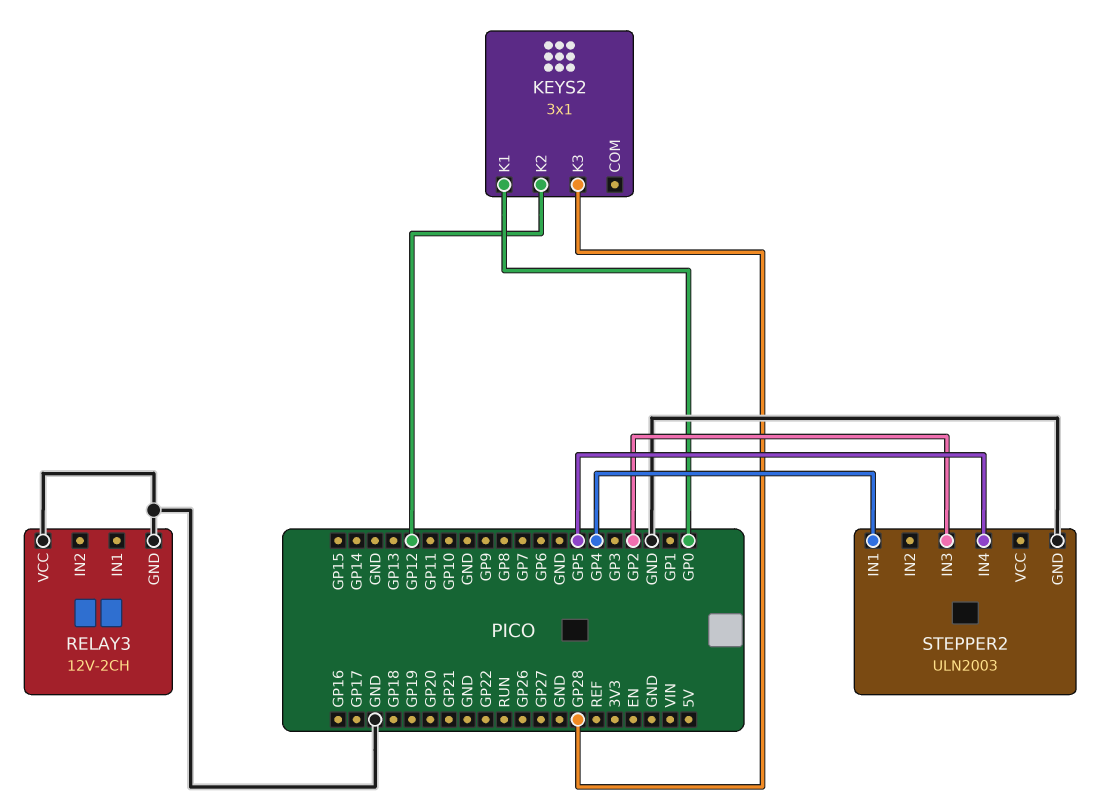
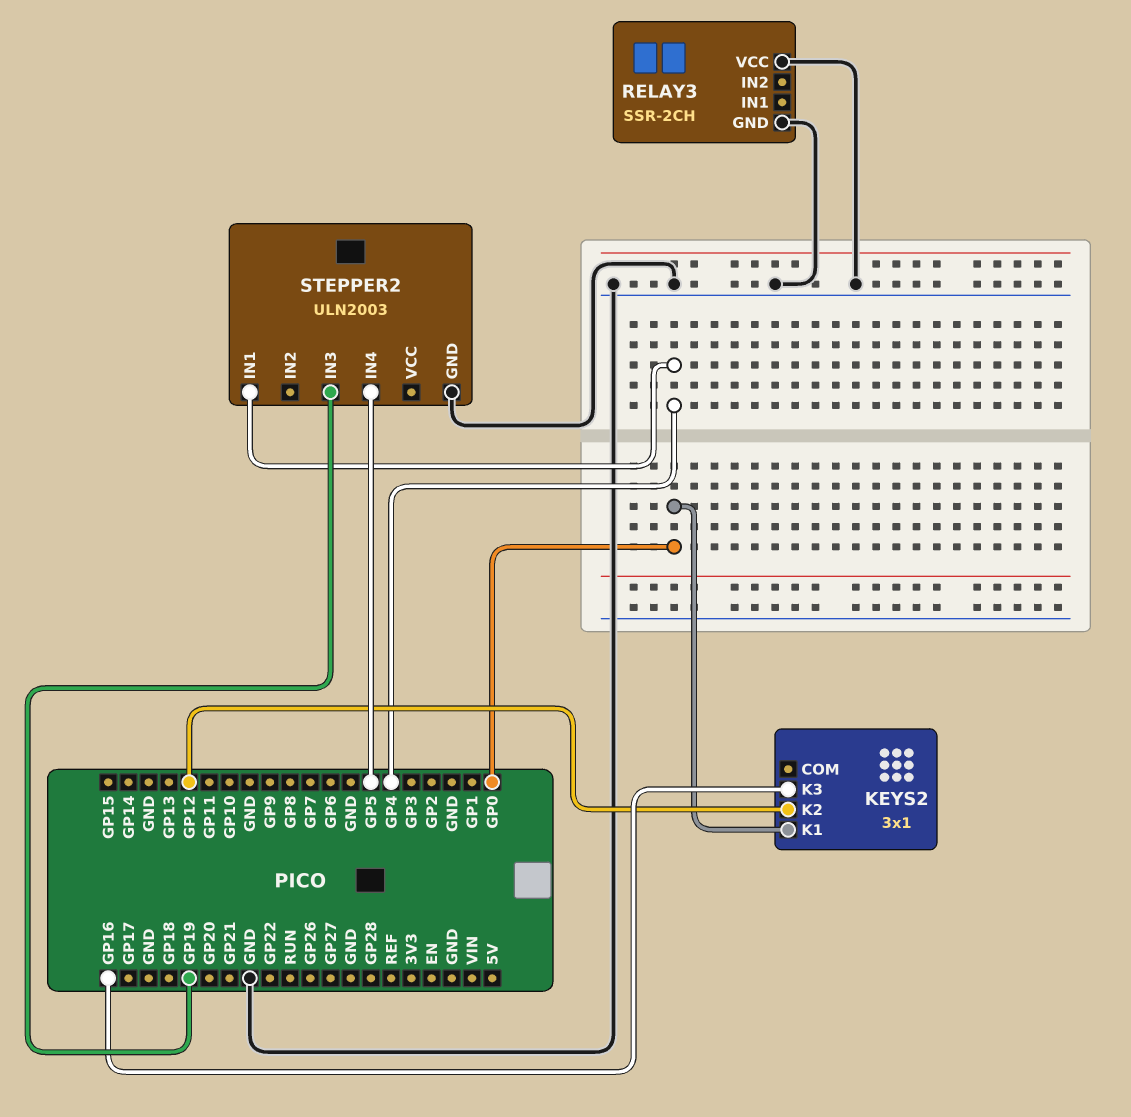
KEYS2 pin K3: GP28 -> GP16
RELAY3: 12V-2CH -> SSR-2CH
STEPPER2 pin IN3: GP2 -> GP19

